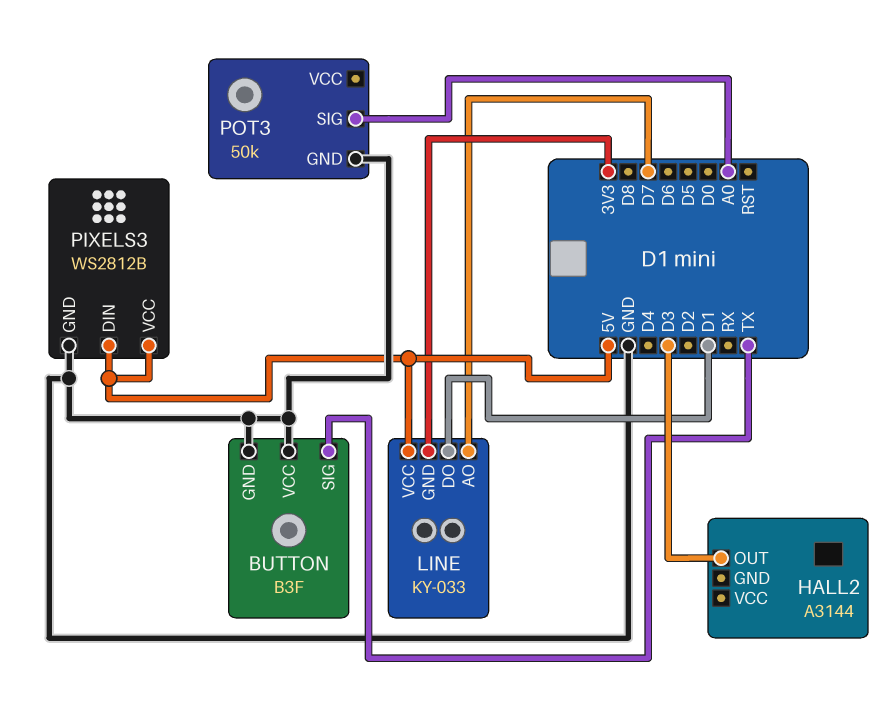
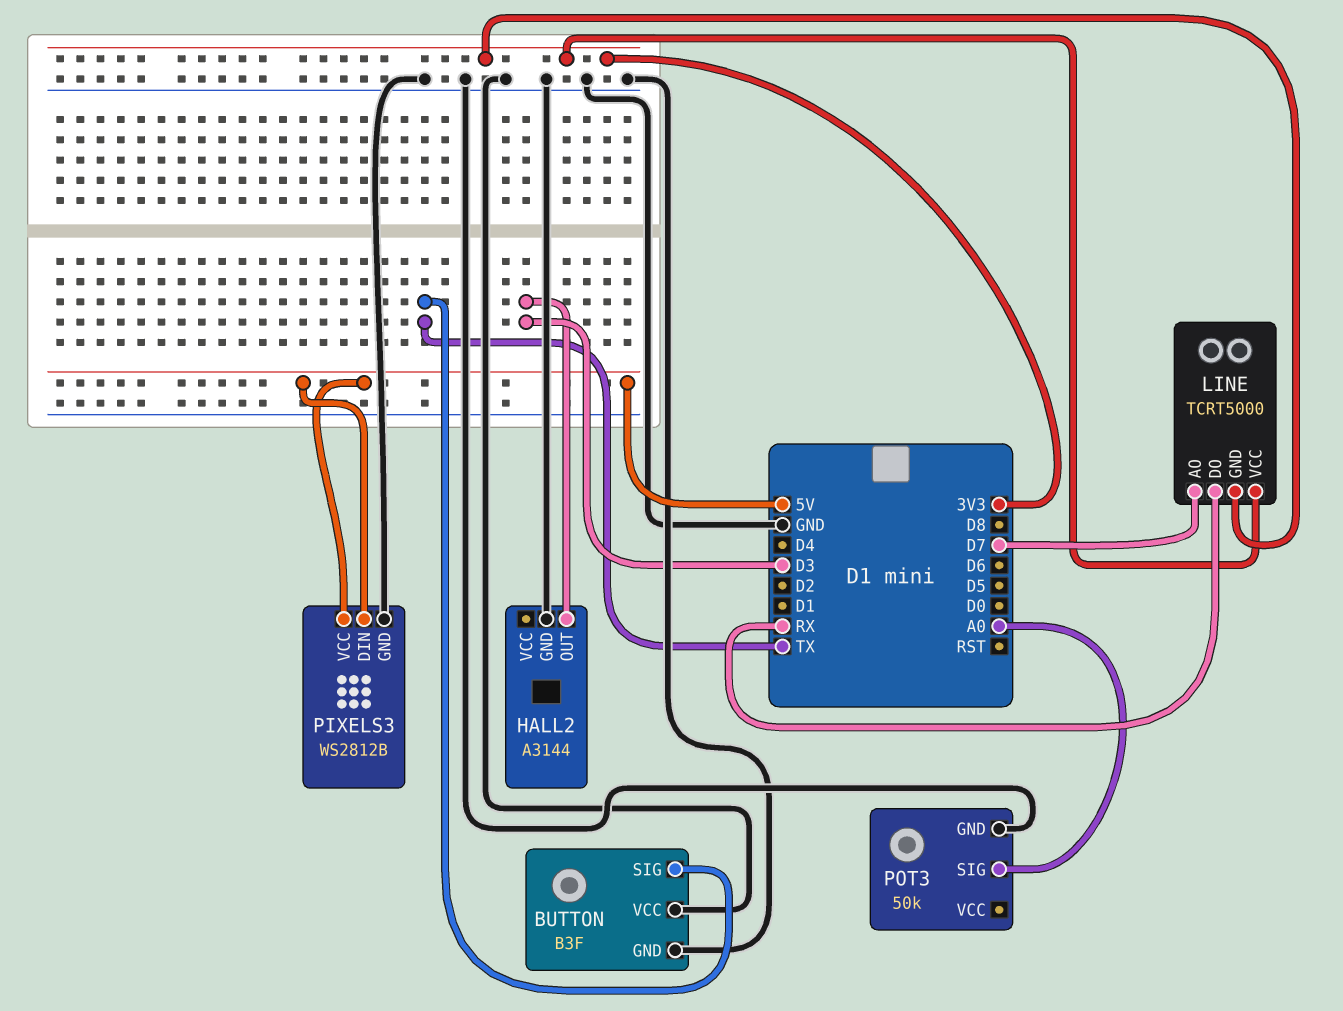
HALL2 pin GND: none -> GND
LINE: KY-033 -> TCRT5000
LINE pin DO: D1 -> RX
LINE pin VCC: 5V -> 3V3

